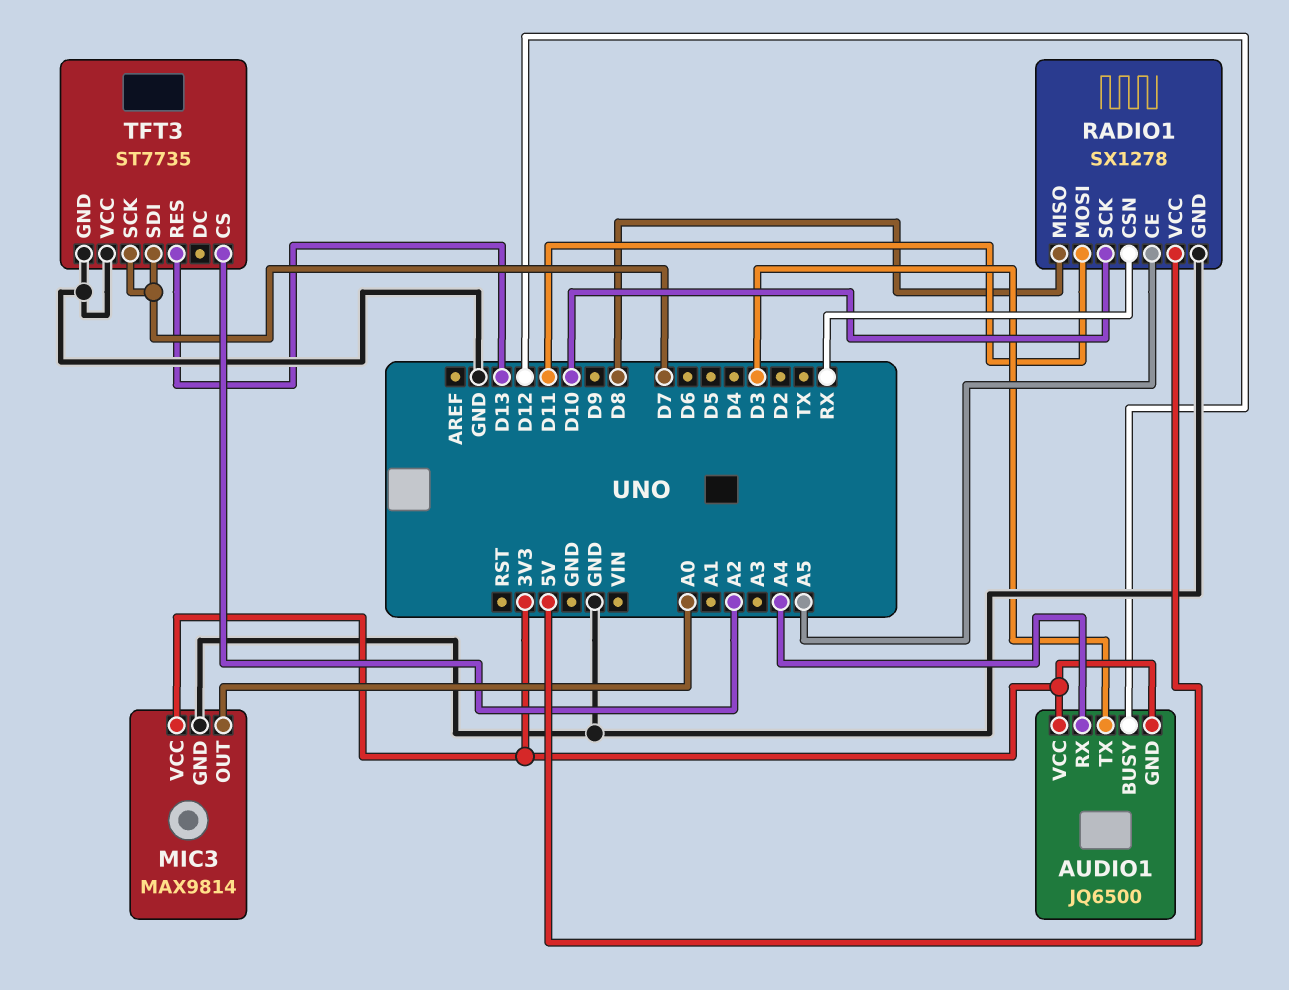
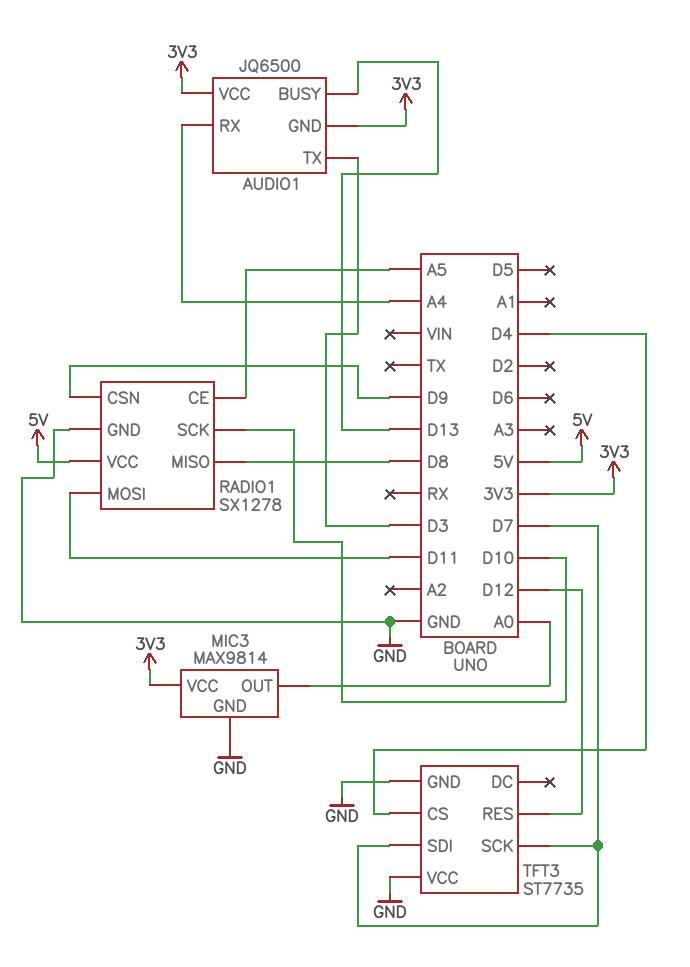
AUDIO1 pin BUSY: D12 -> D13
RADIO1 pin CSN: RX -> D9
TFT3 pin CS: A2 -> D4
TFT3 pin RES: D13 -> D12

